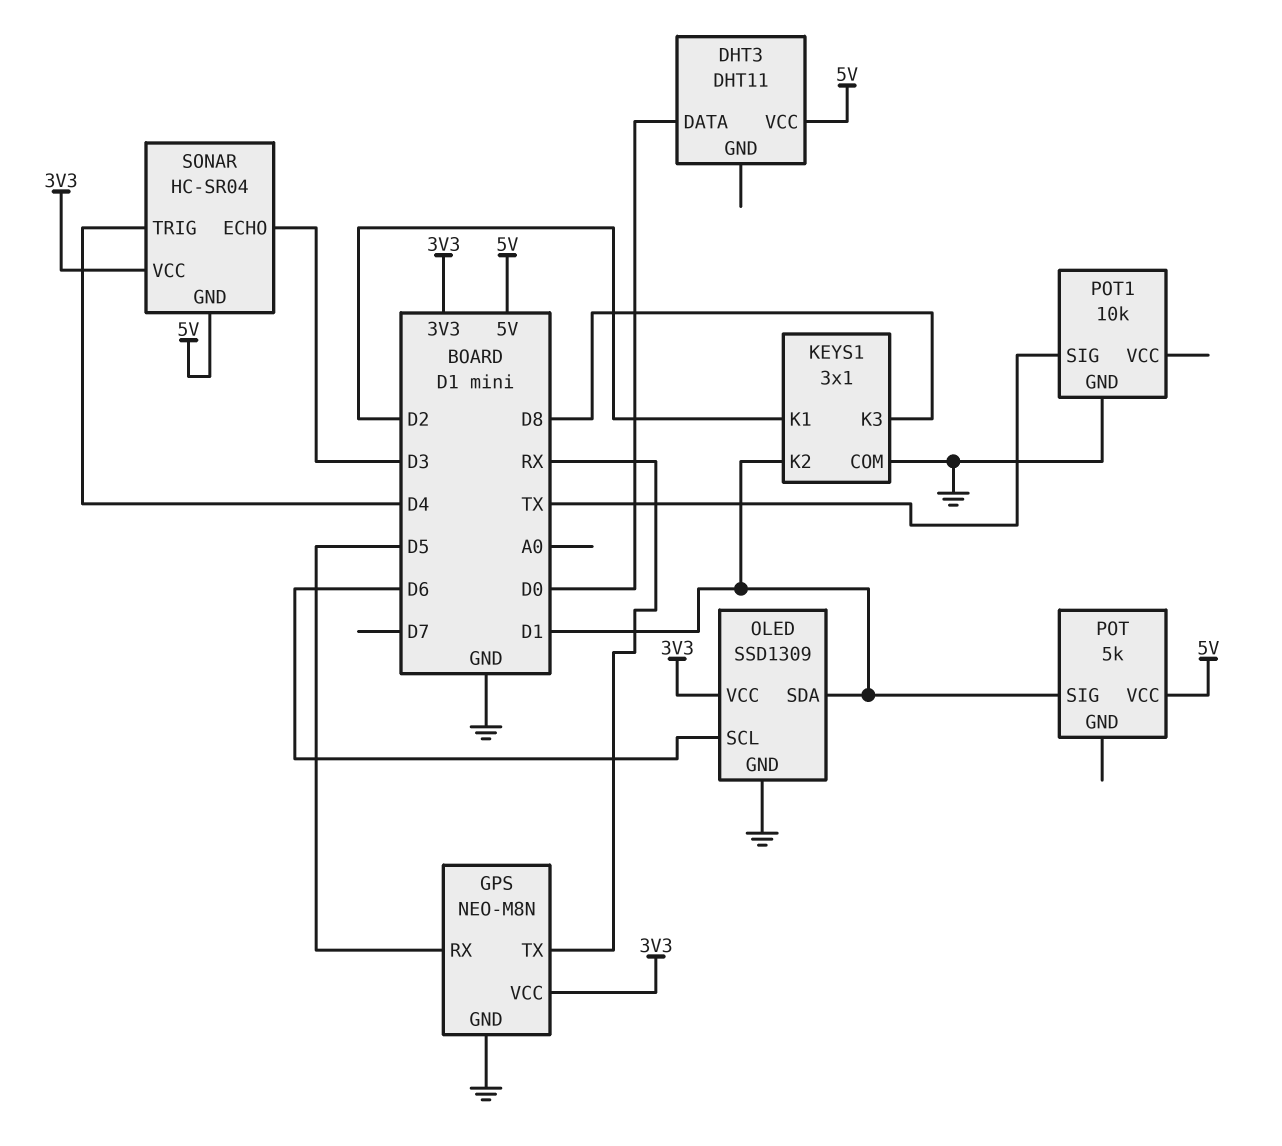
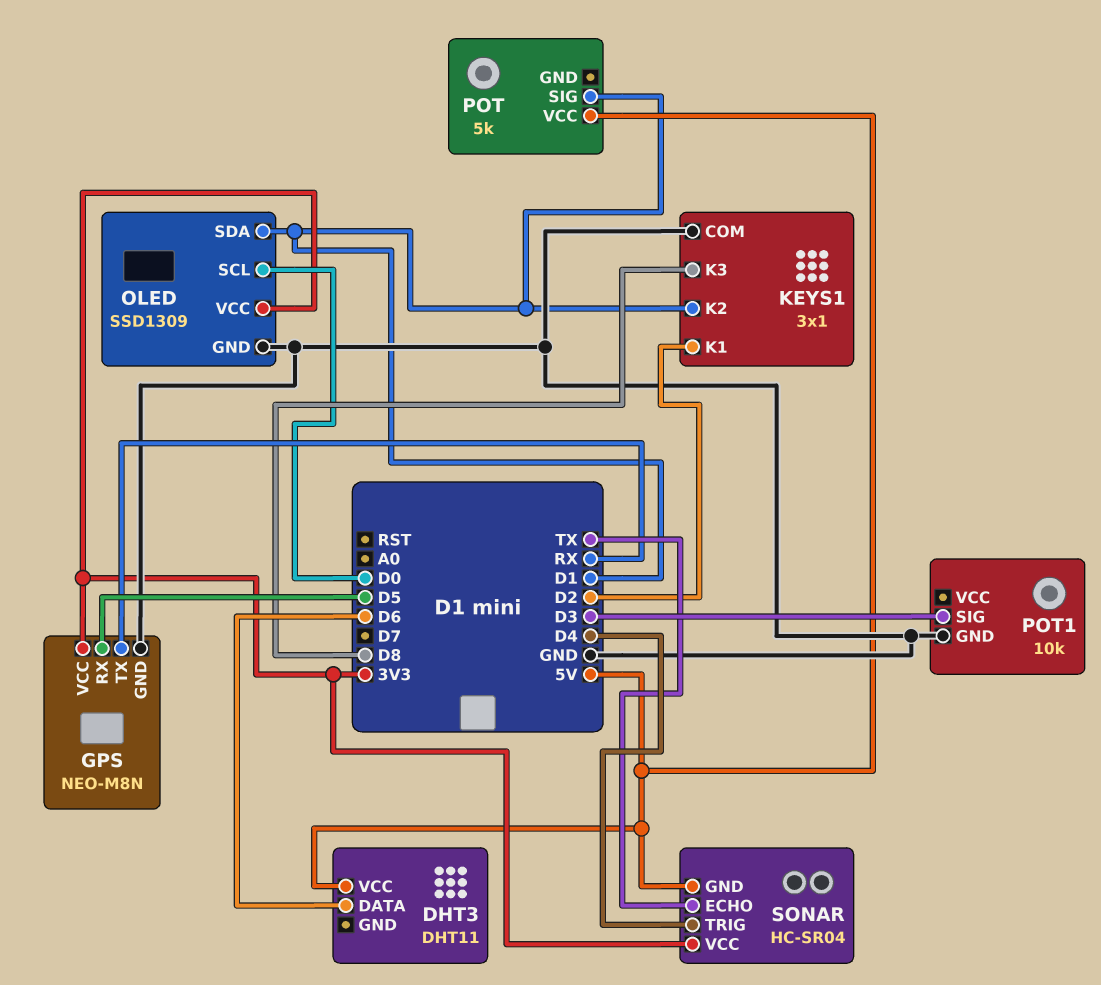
DHT3 pin DATA: D0 -> D6
OLED pin SCL: D6 -> D0
POT1 pin SIG: TX -> D3
SONAR pin ECHO: D3 -> TX

